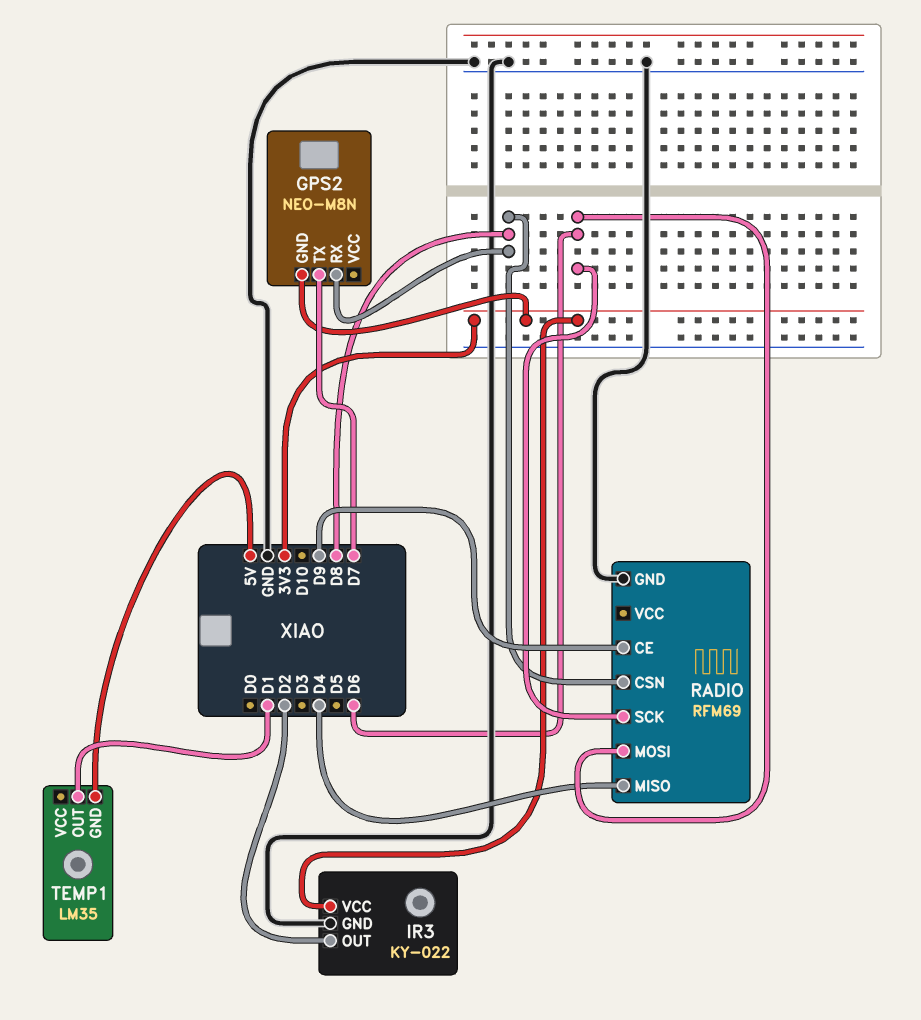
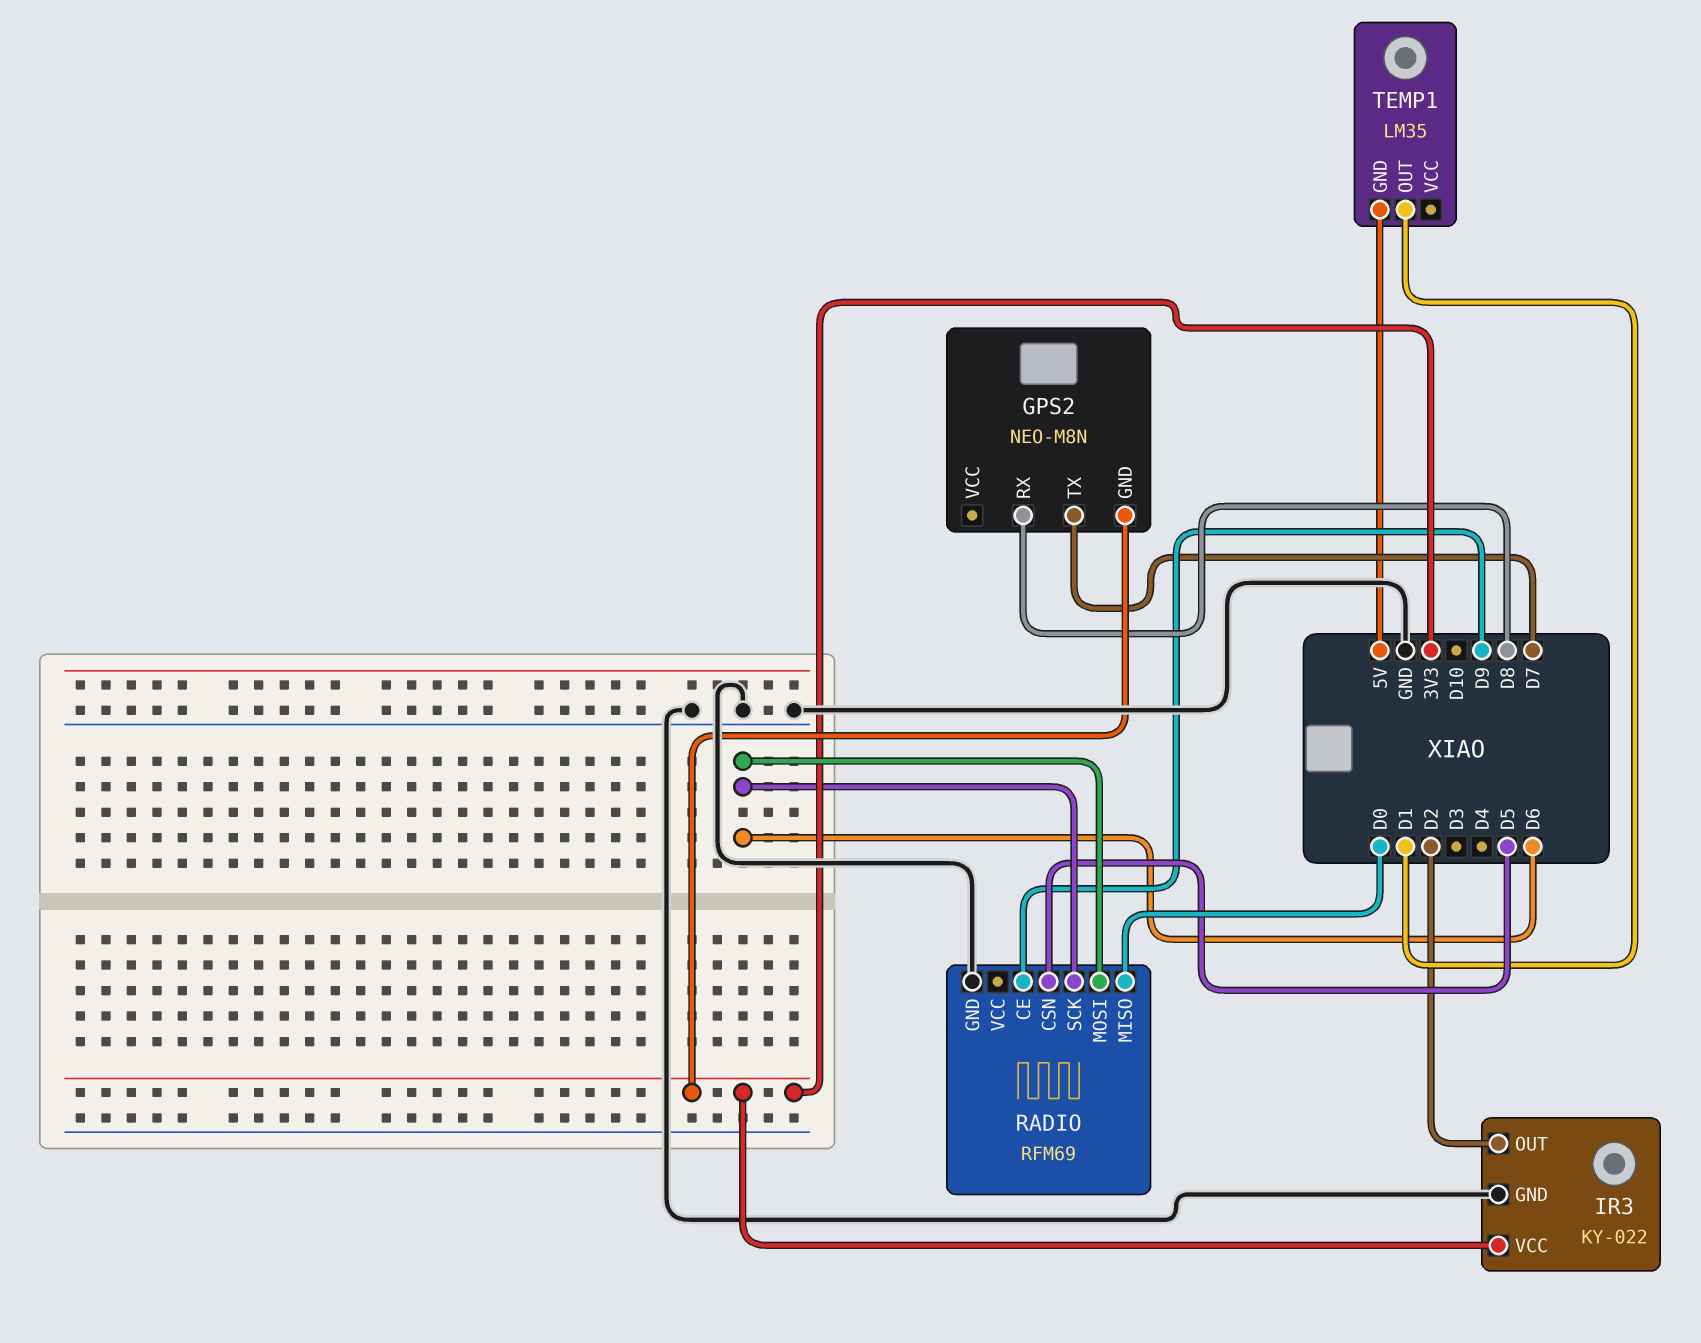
RADIO pin CSN: D8 -> D5
RADIO pin MISO: D4 -> D0

